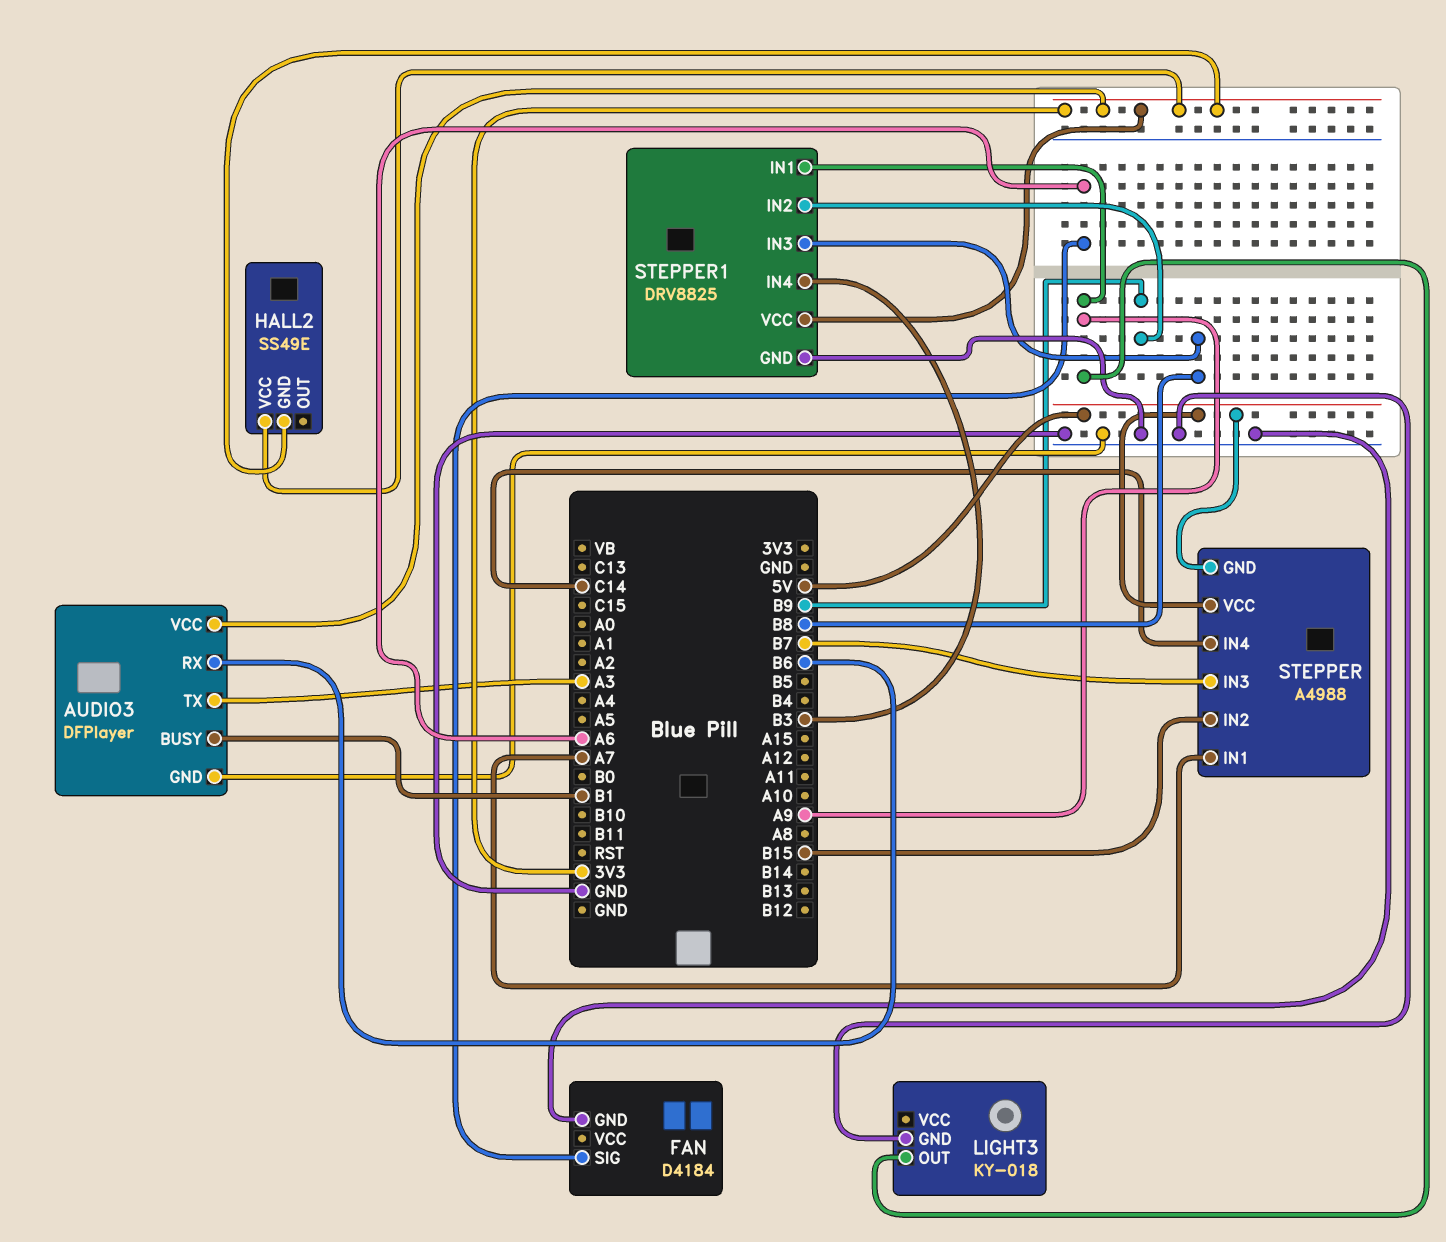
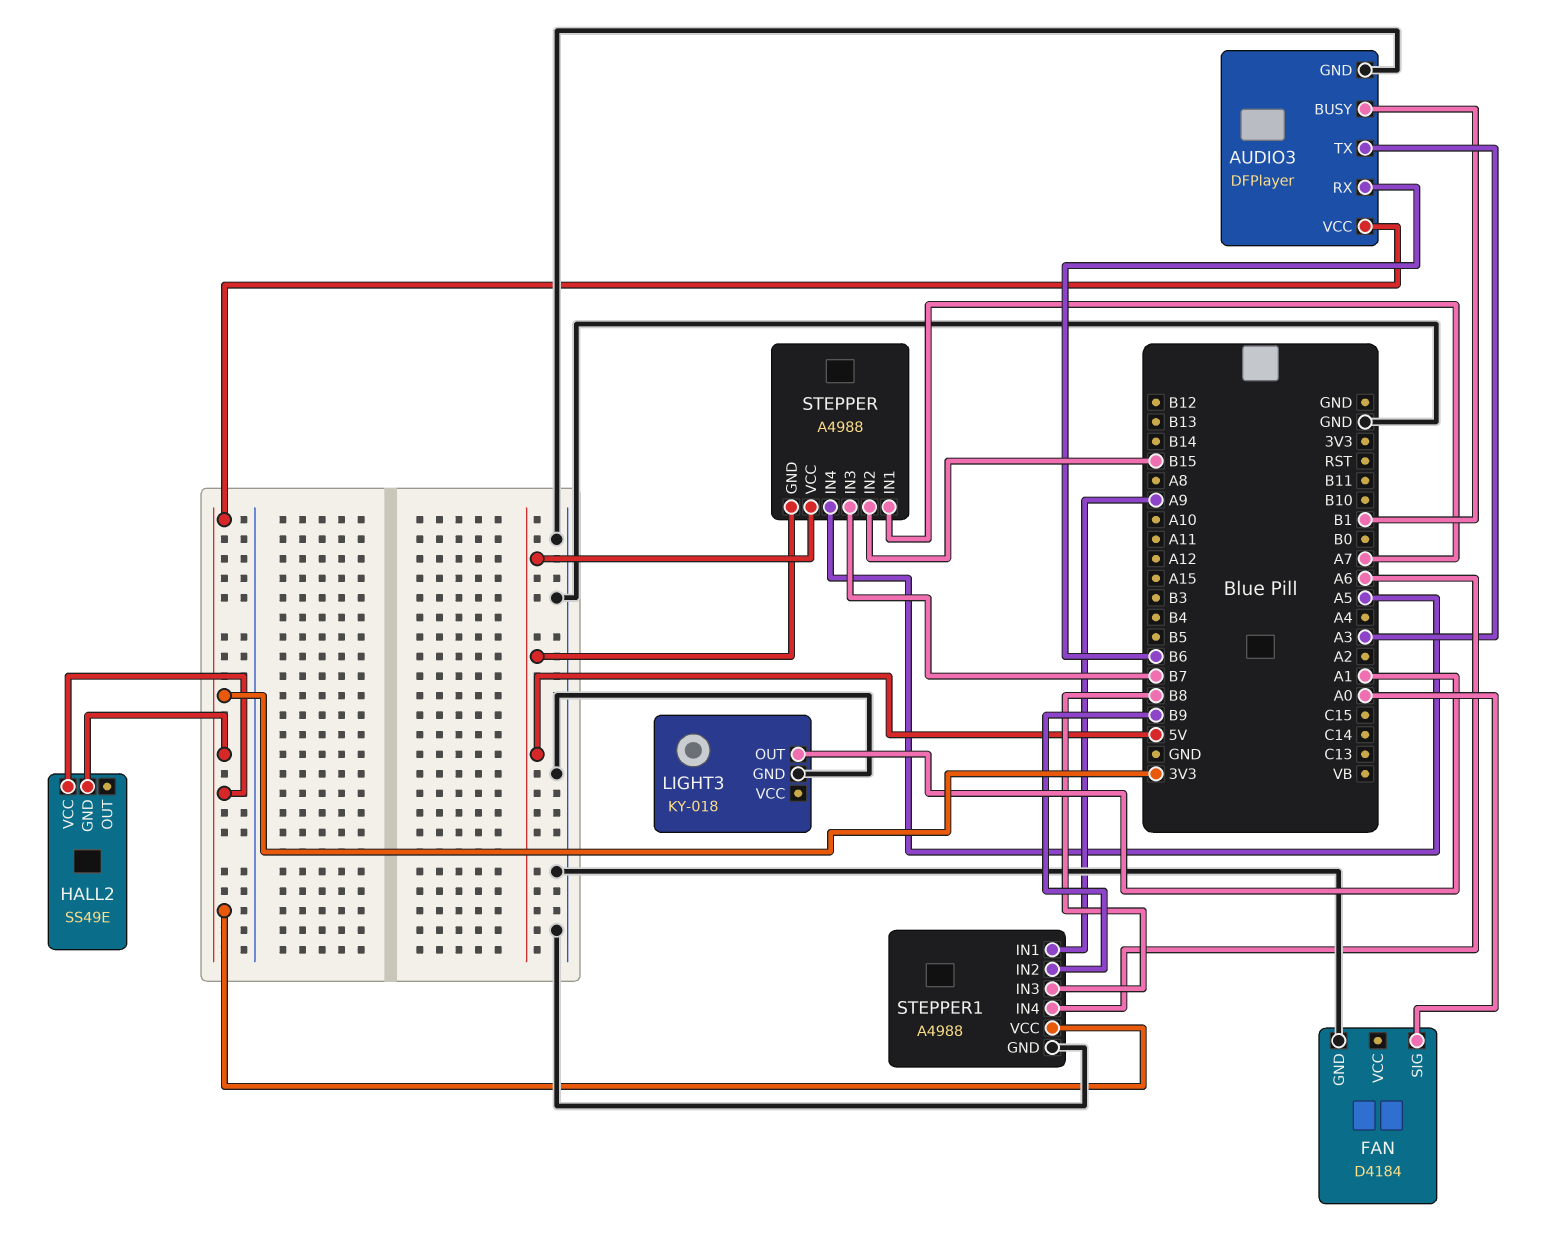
FAN pin SIG: A6 -> A0
LIGHT3 pin OUT: A9 -> A1
STEPPER pin IN4: C14 -> A5
STEPPER1: DRV8825 -> A4988
STEPPER1 pin IN4: B3 -> A6

